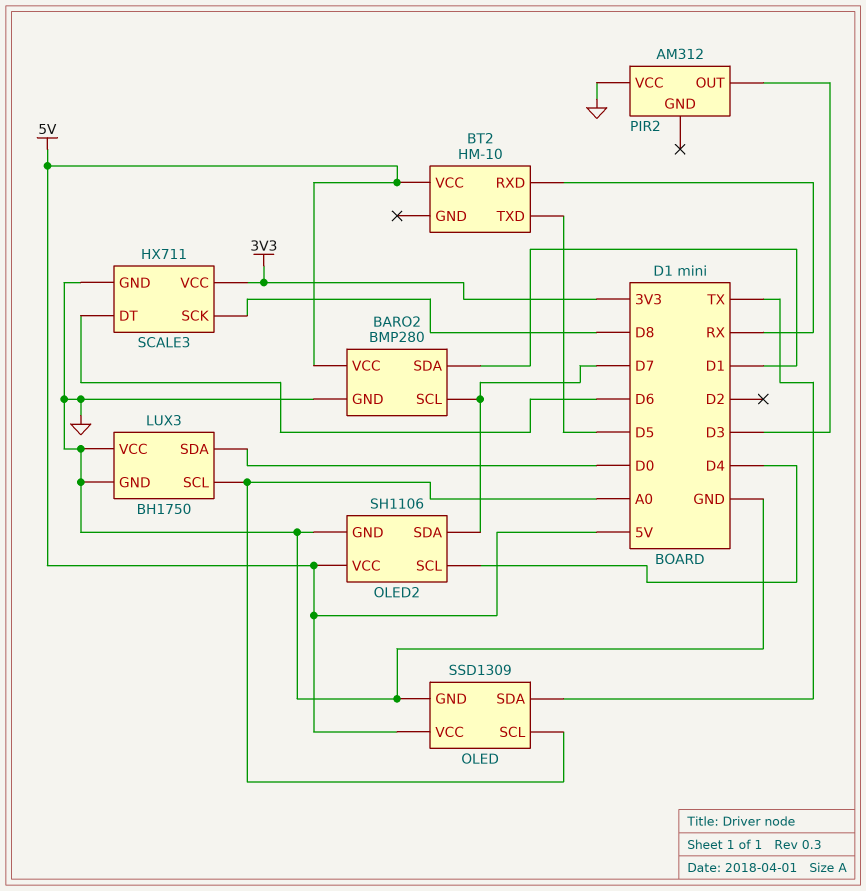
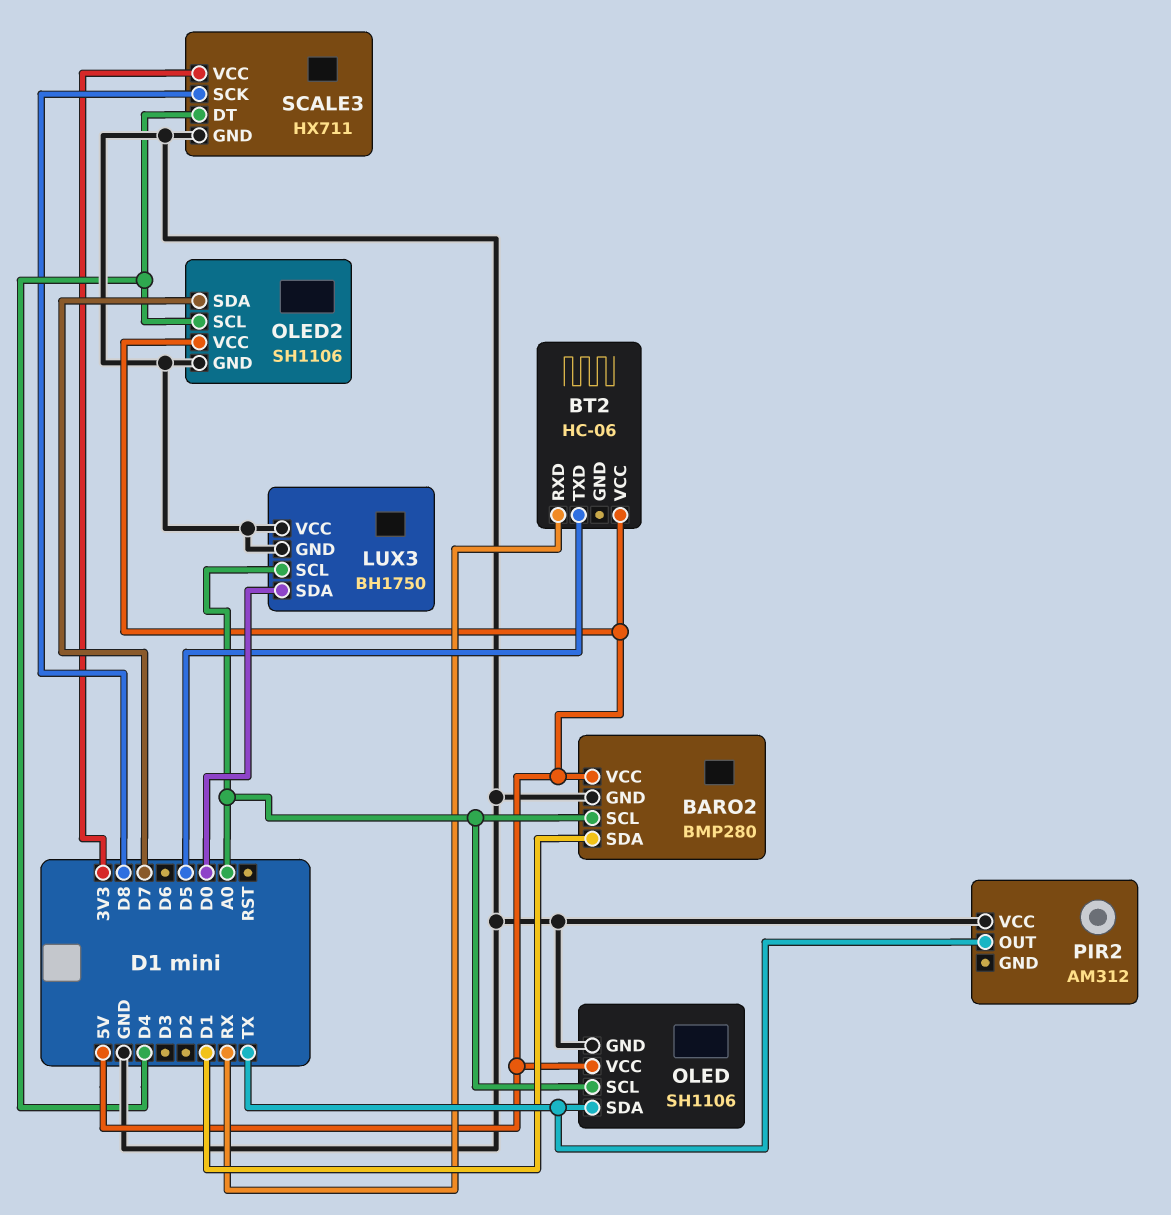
BARO2 pin SCL: D7 -> A0
BT2: HM-10 -> HC-06
OLED: SSD1309 -> SH1106
PIR2 pin OUT: D3 -> TX
SCALE3 pin DT: D6 -> D4

